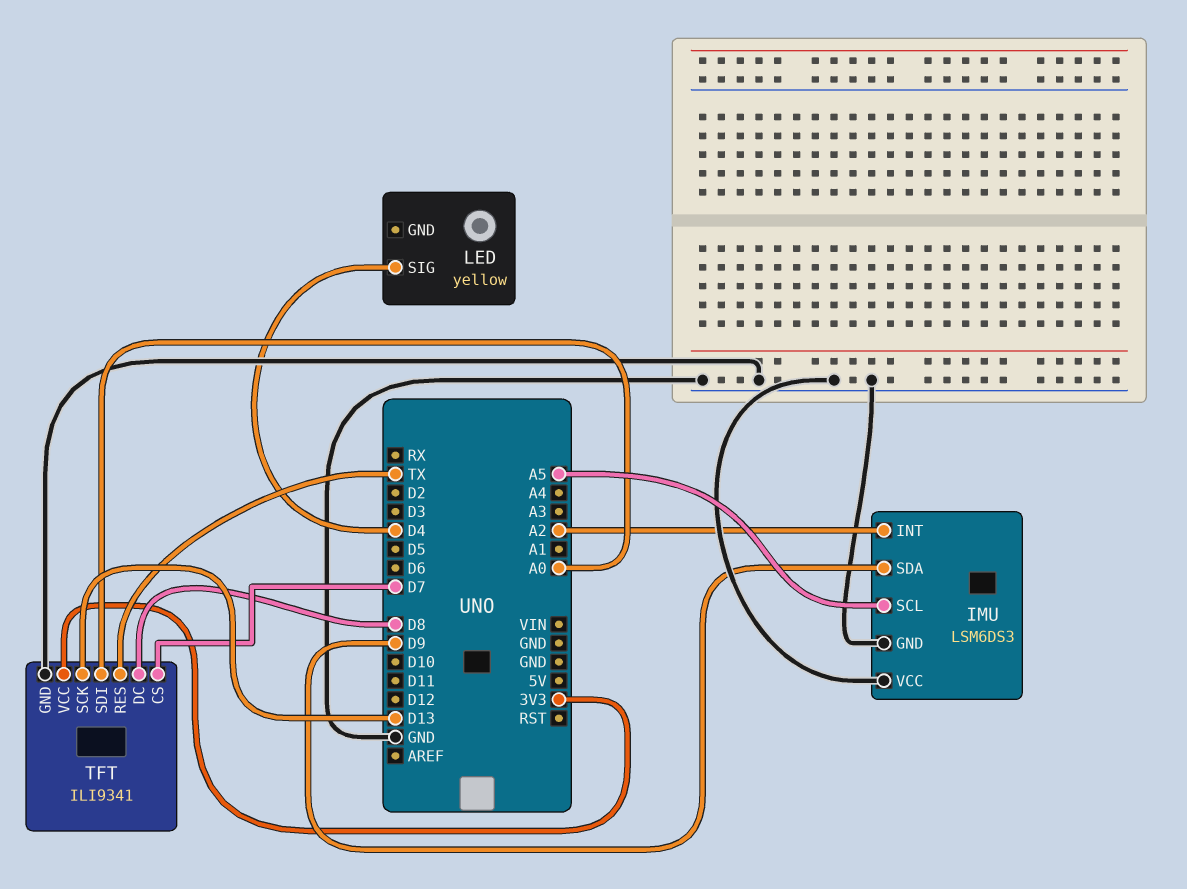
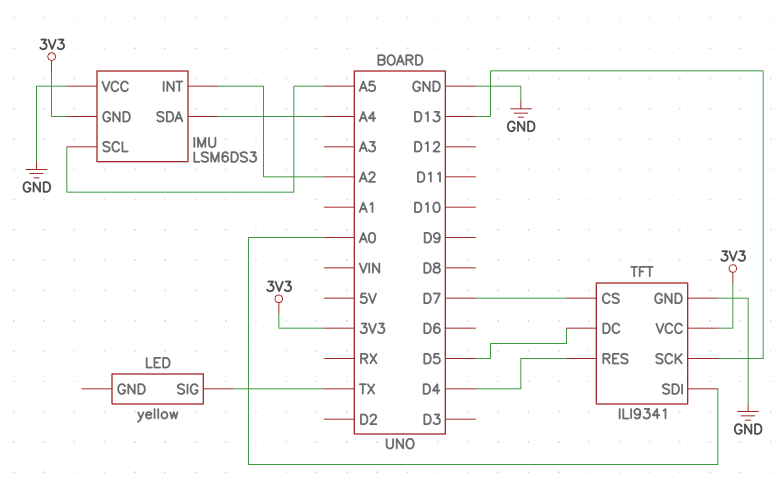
IMU pin GND: GND -> 3V3
IMU pin SDA: D9 -> A4
LED pin SIG: D4 -> TX
TFT pin DC: D8 -> D5
TFT pin RES: TX -> D4

